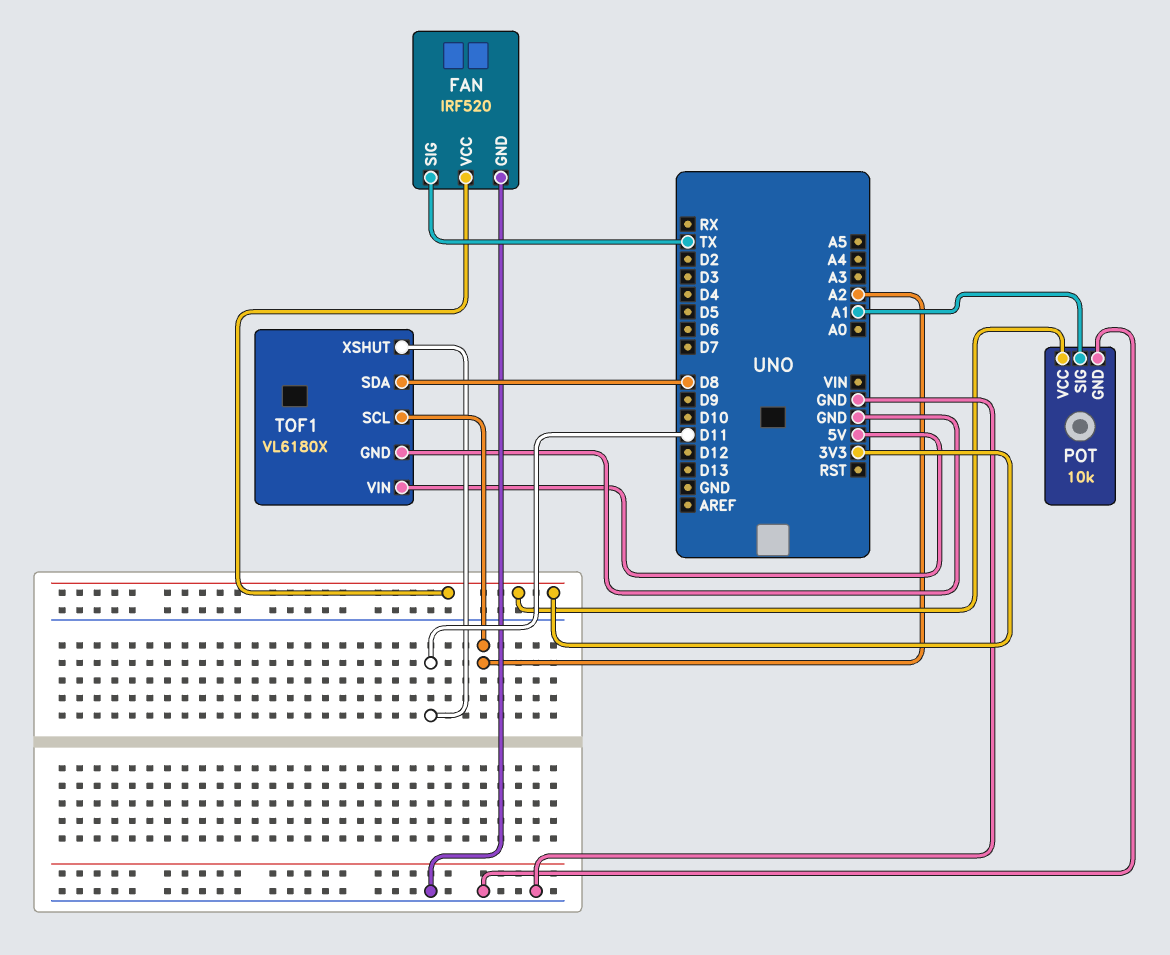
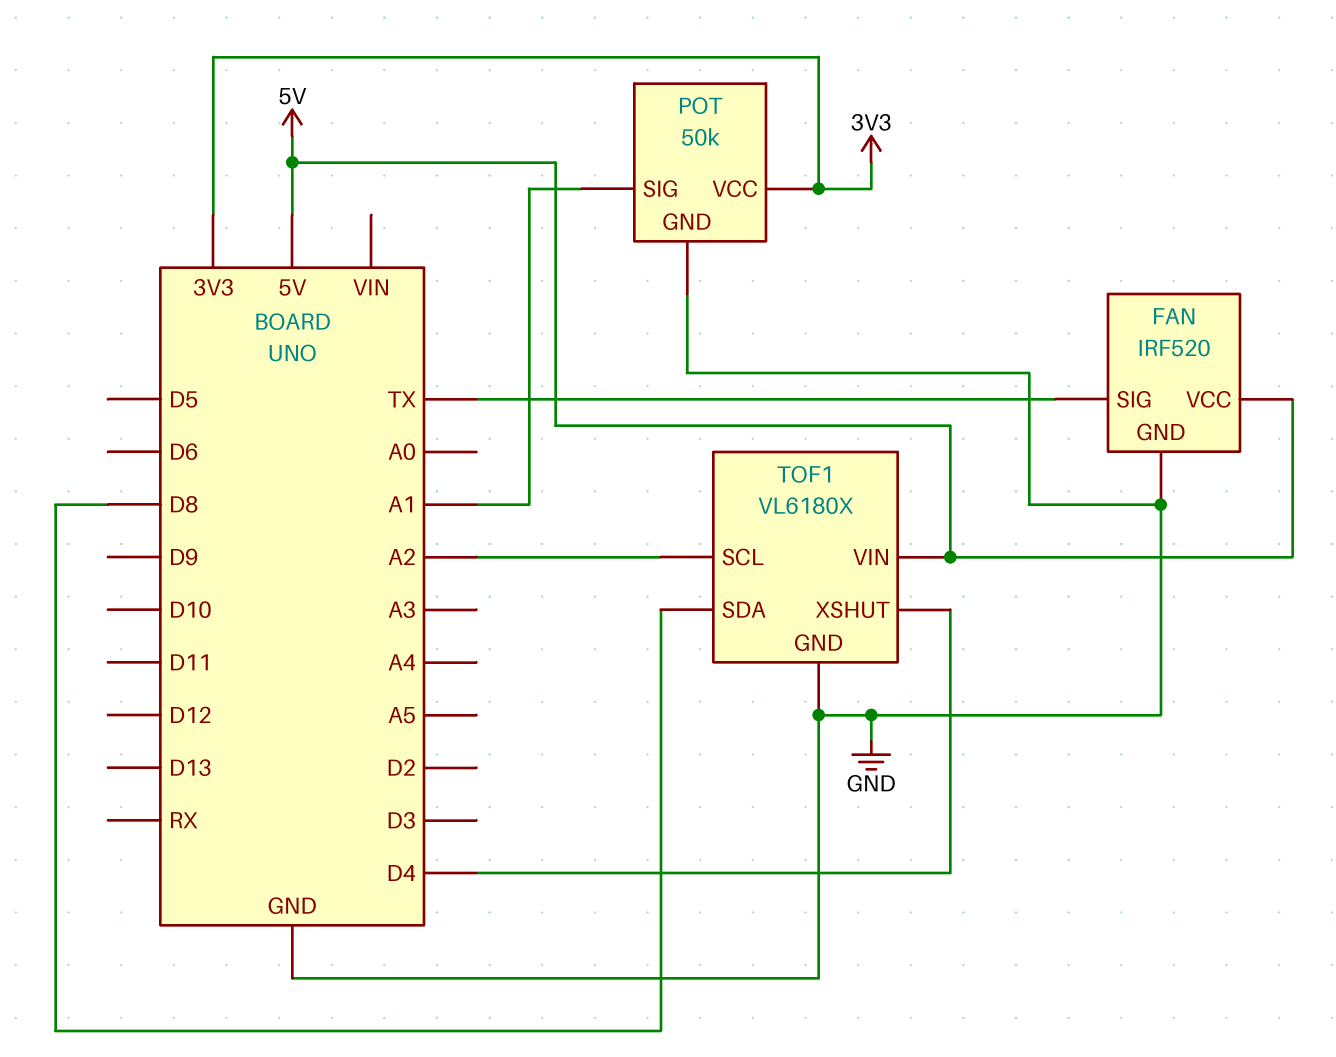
FAN pin VCC: 3V3 -> 5V
POT: 10k -> 50k
TOF1 pin XSHUT: D11 -> D4

